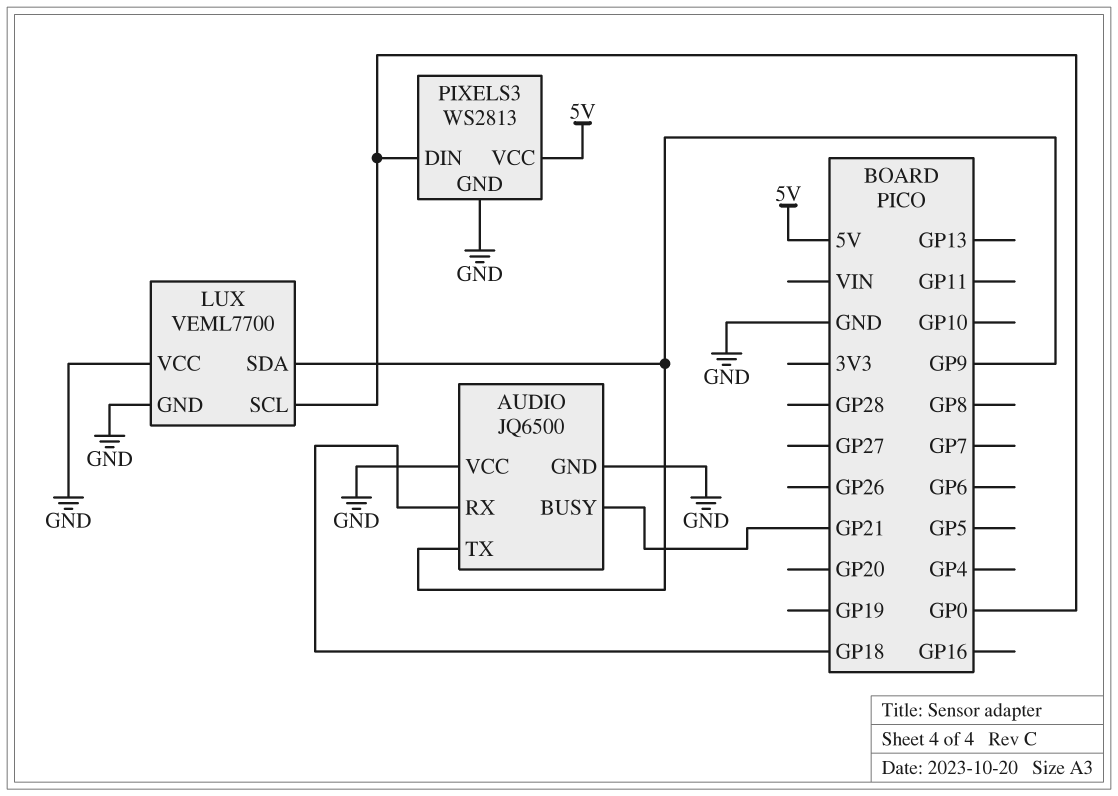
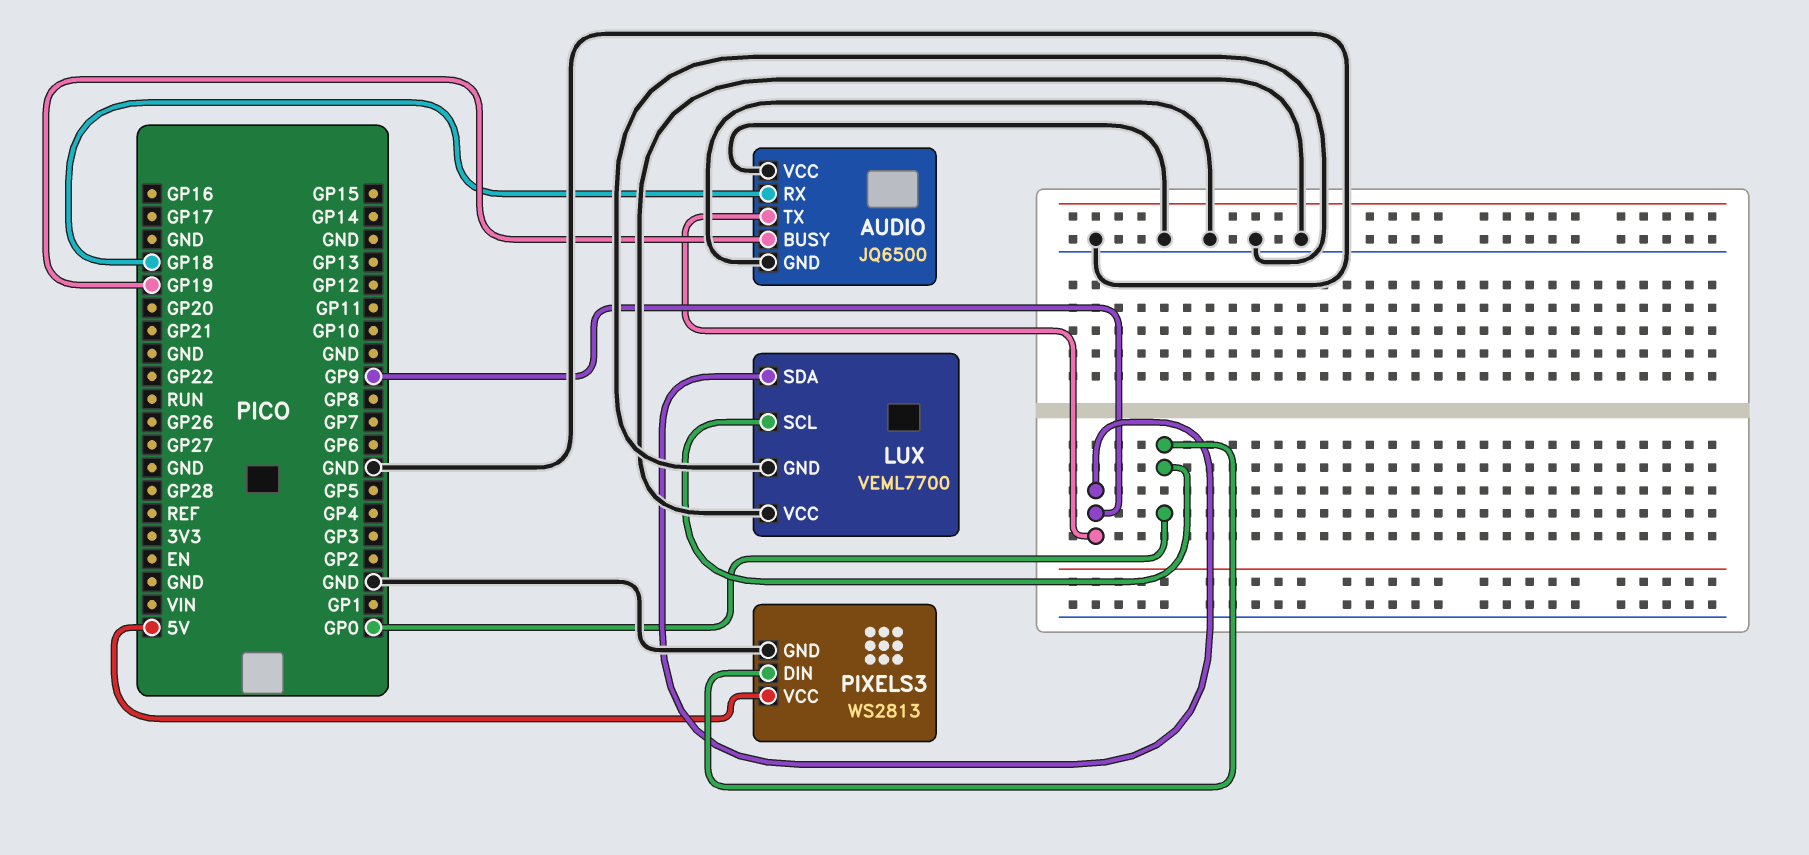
AUDIO pin BUSY: GP21 -> GP19

